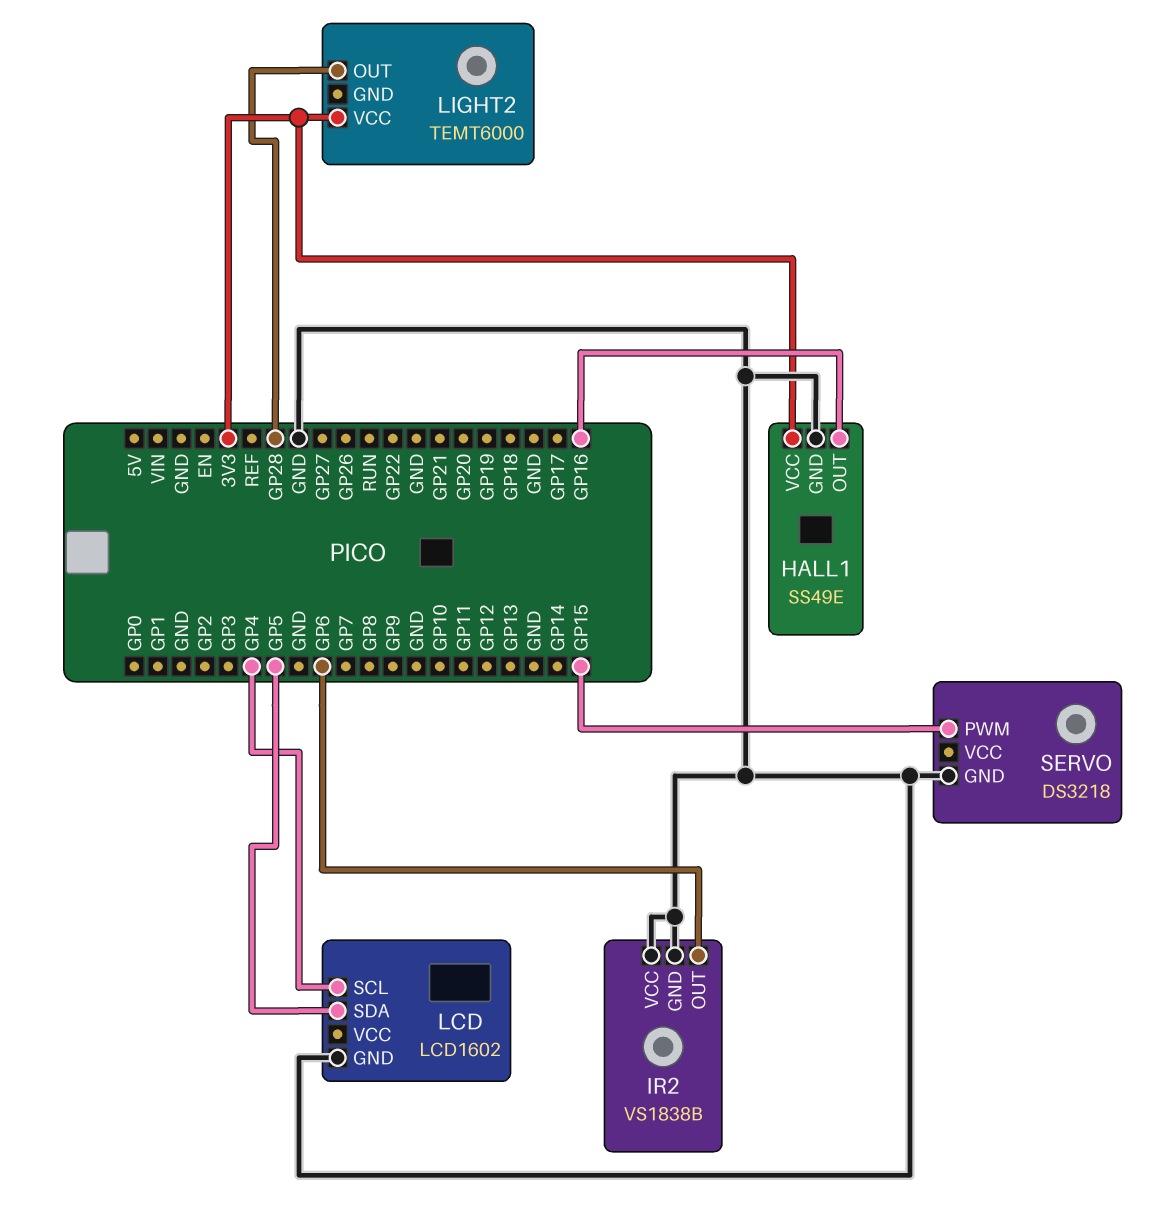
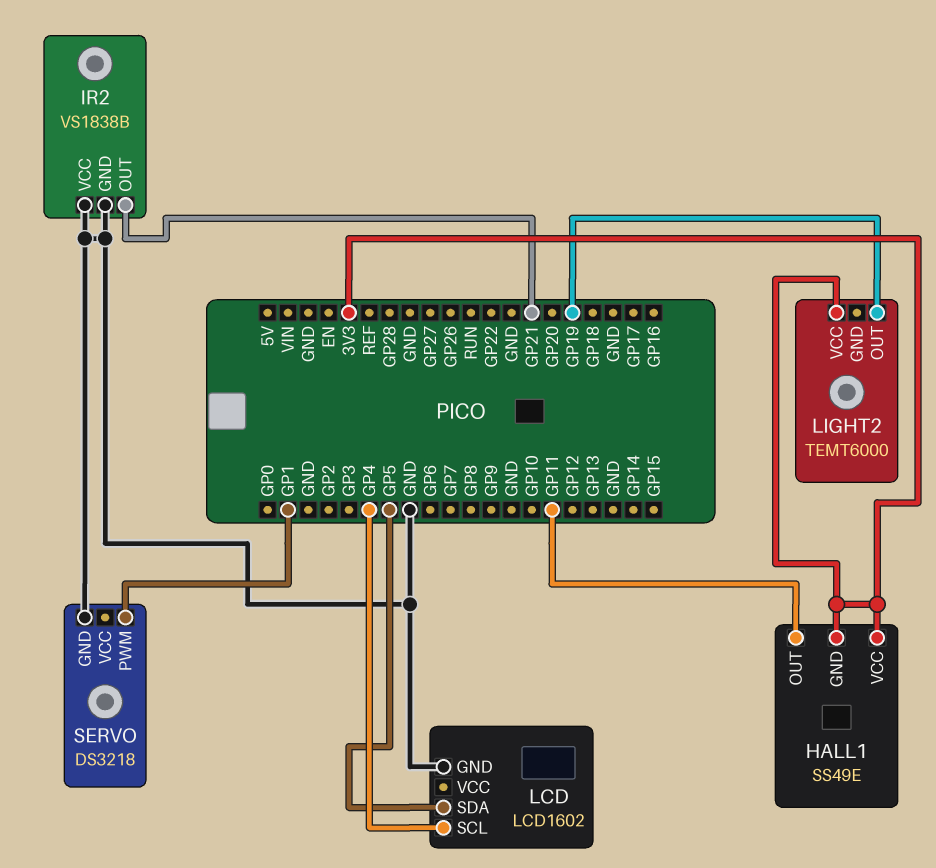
HALL1 pin GND: GND -> 3V3
HALL1 pin OUT: GP16 -> GP11
IR2 pin OUT: GP6 -> GP21
LIGHT2 pin OUT: GP28 -> GP19
SERVO pin PWM: GP15 -> GP1

